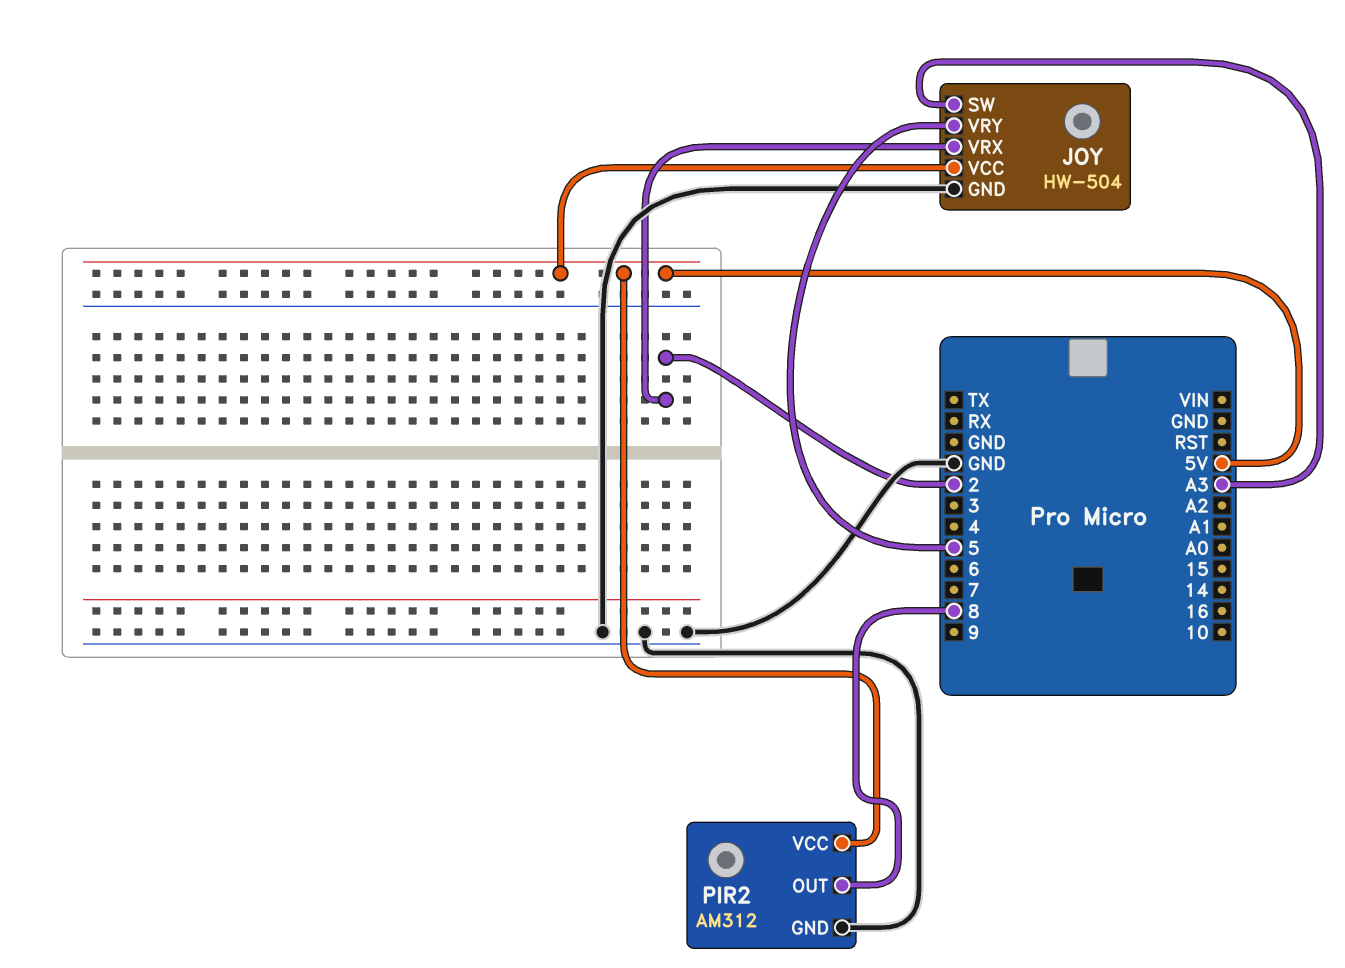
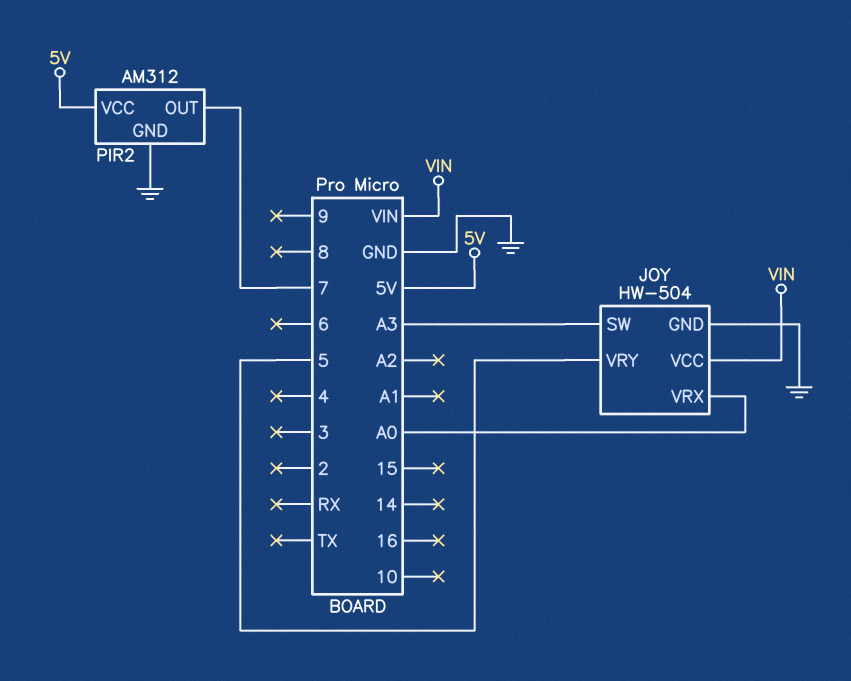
JOY pin VCC: 5V -> VIN
JOY pin VRX: 2 -> A0
PIR2 pin OUT: 8 -> 7

